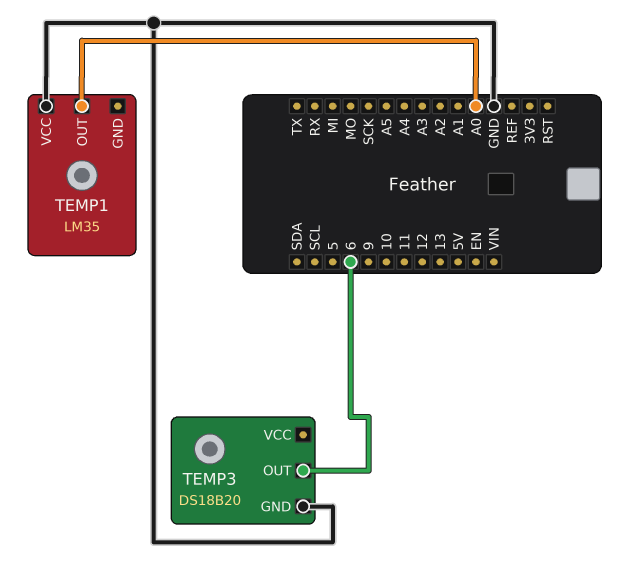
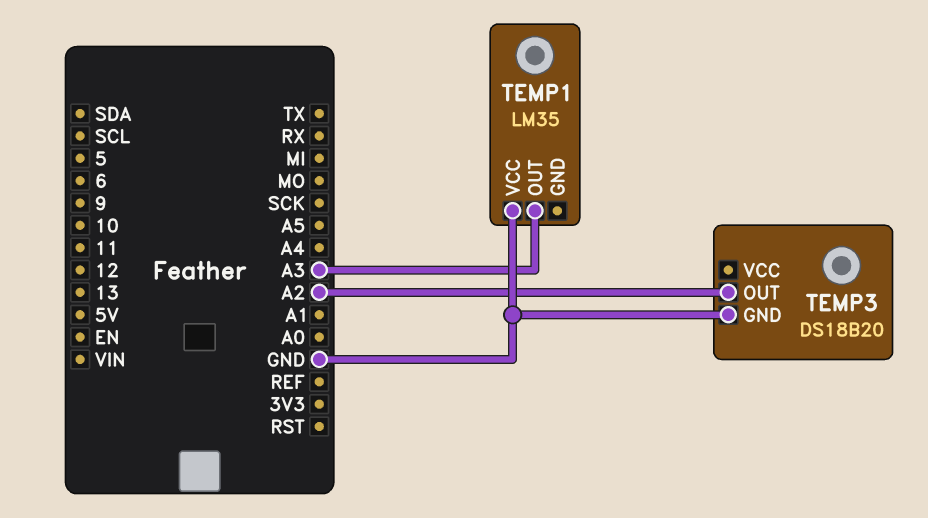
TEMP1 pin OUT: A0 -> A3
TEMP3 pin OUT: 6 -> A2

